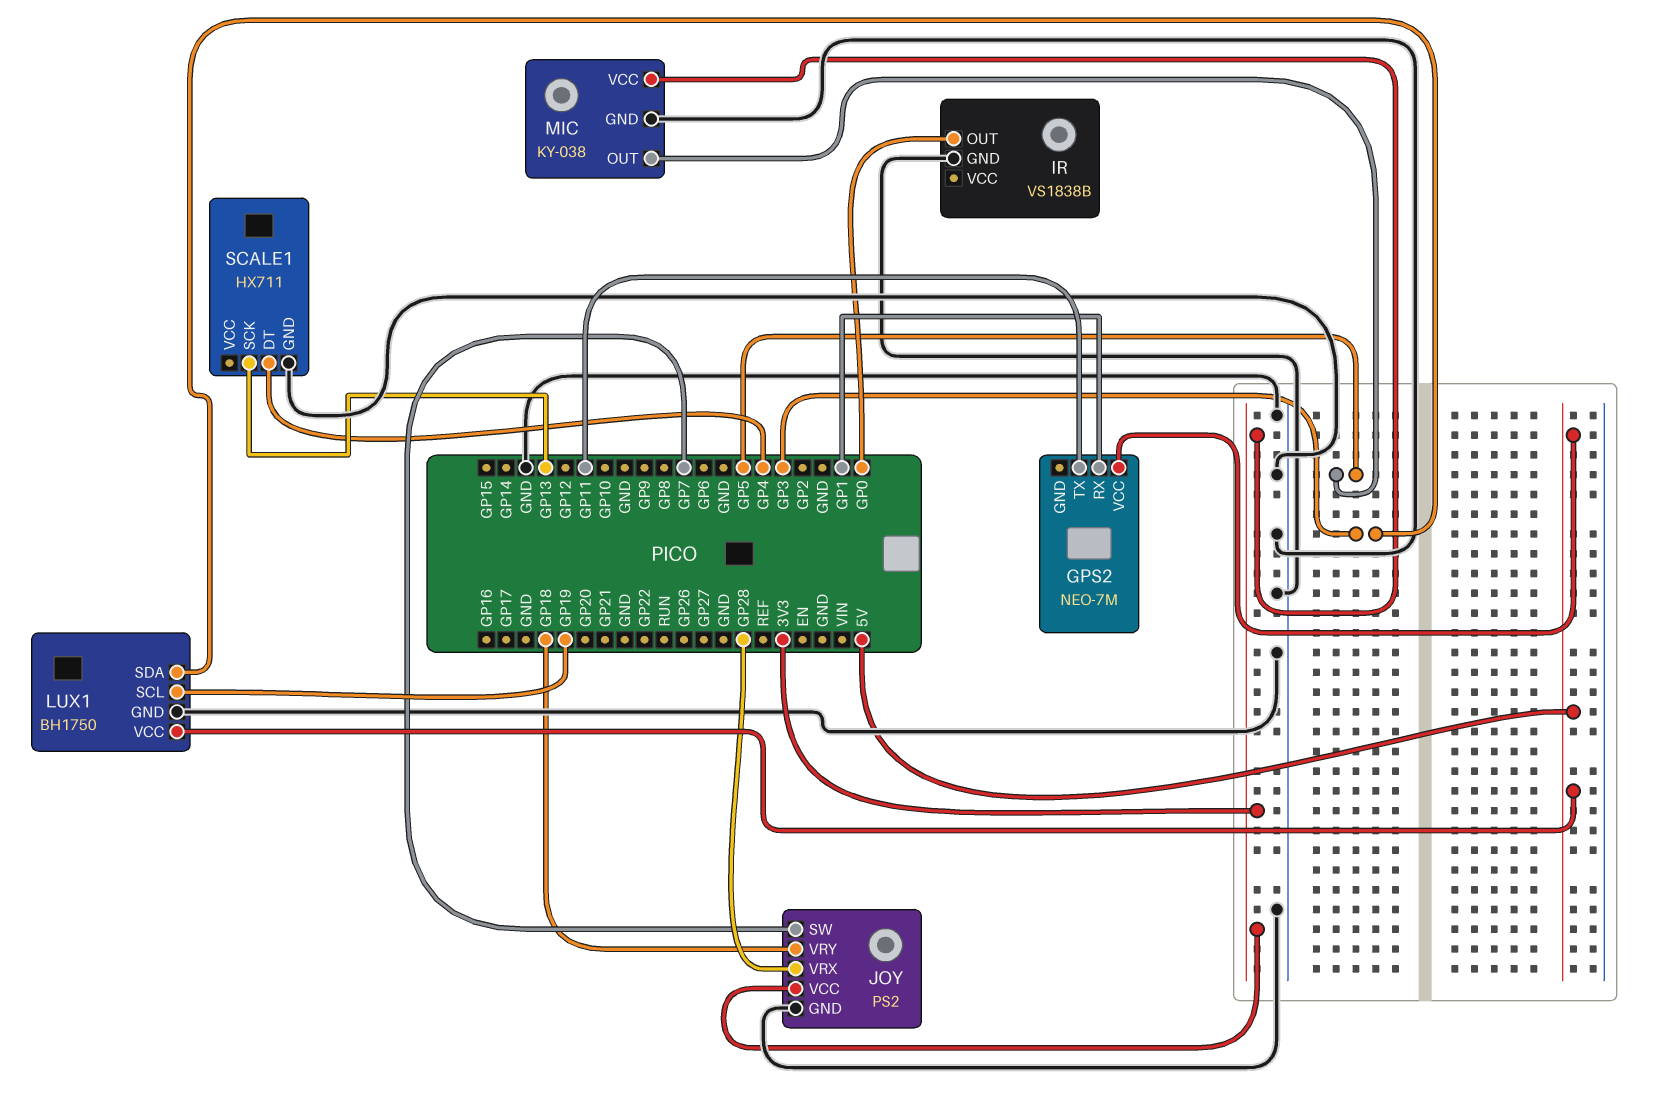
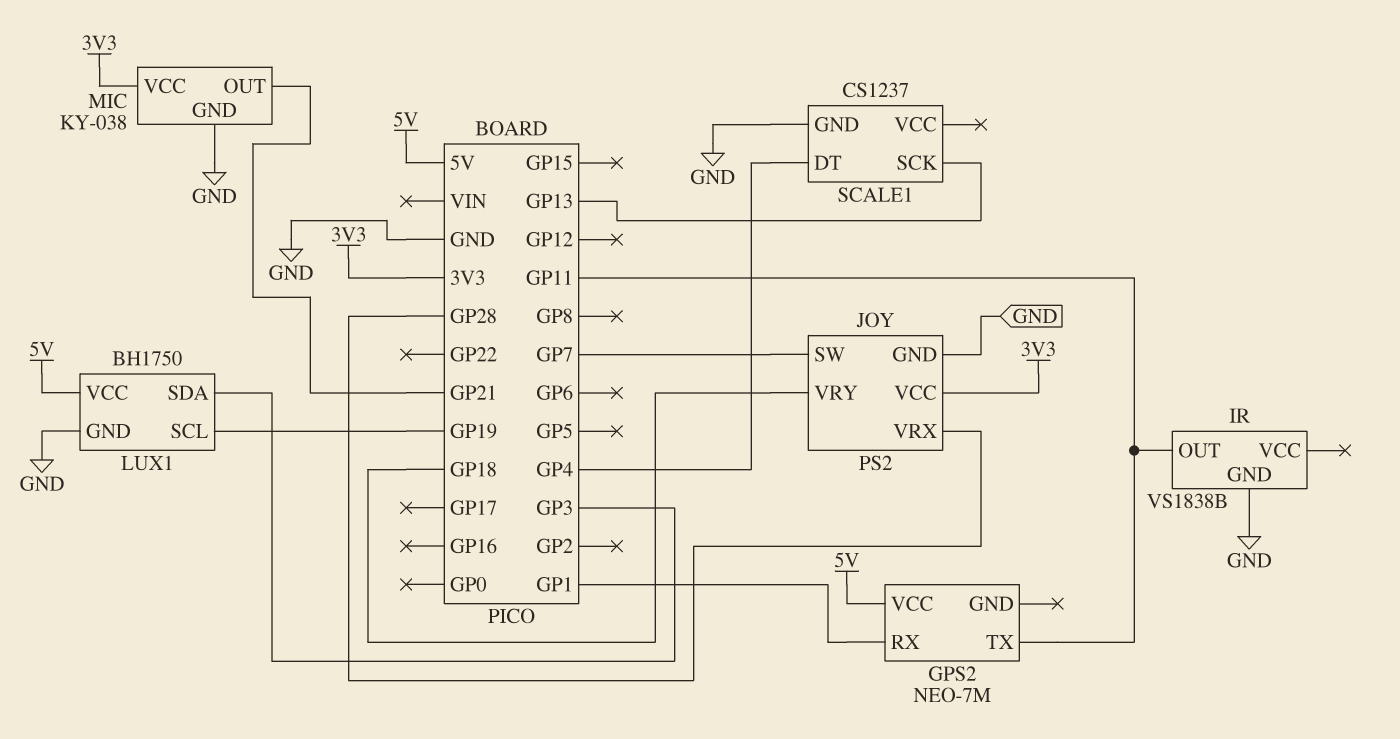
IR pin OUT: GP0 -> GP11
MIC pin OUT: GP5 -> GP21
SCALE1: HX711 -> CS1237

